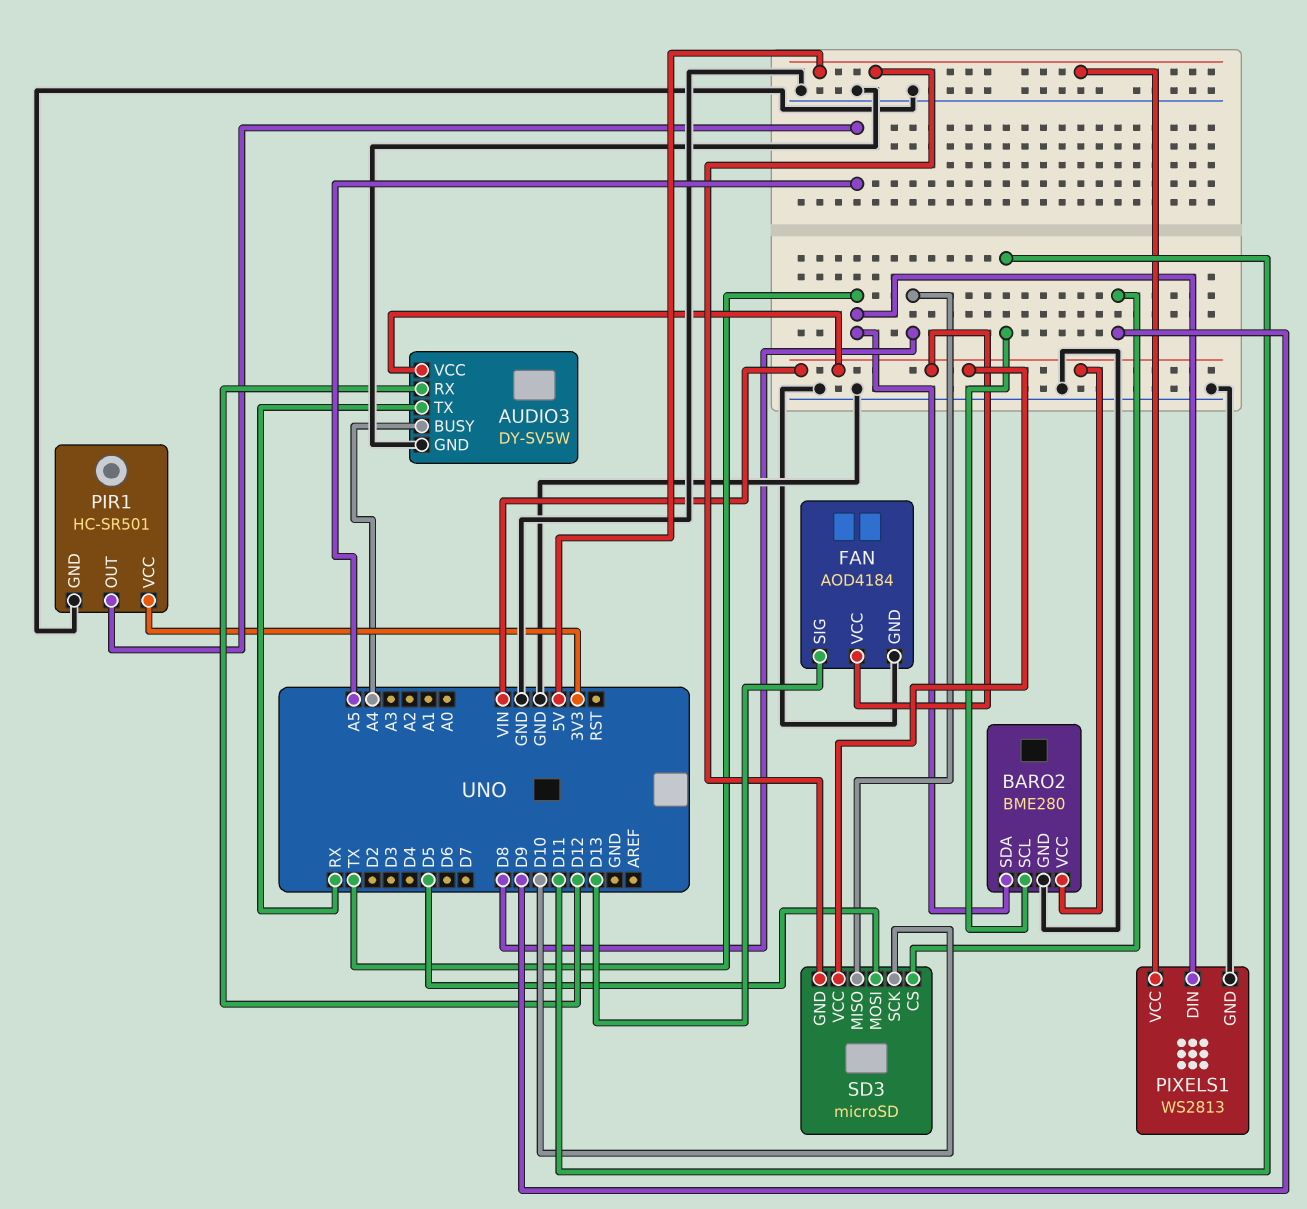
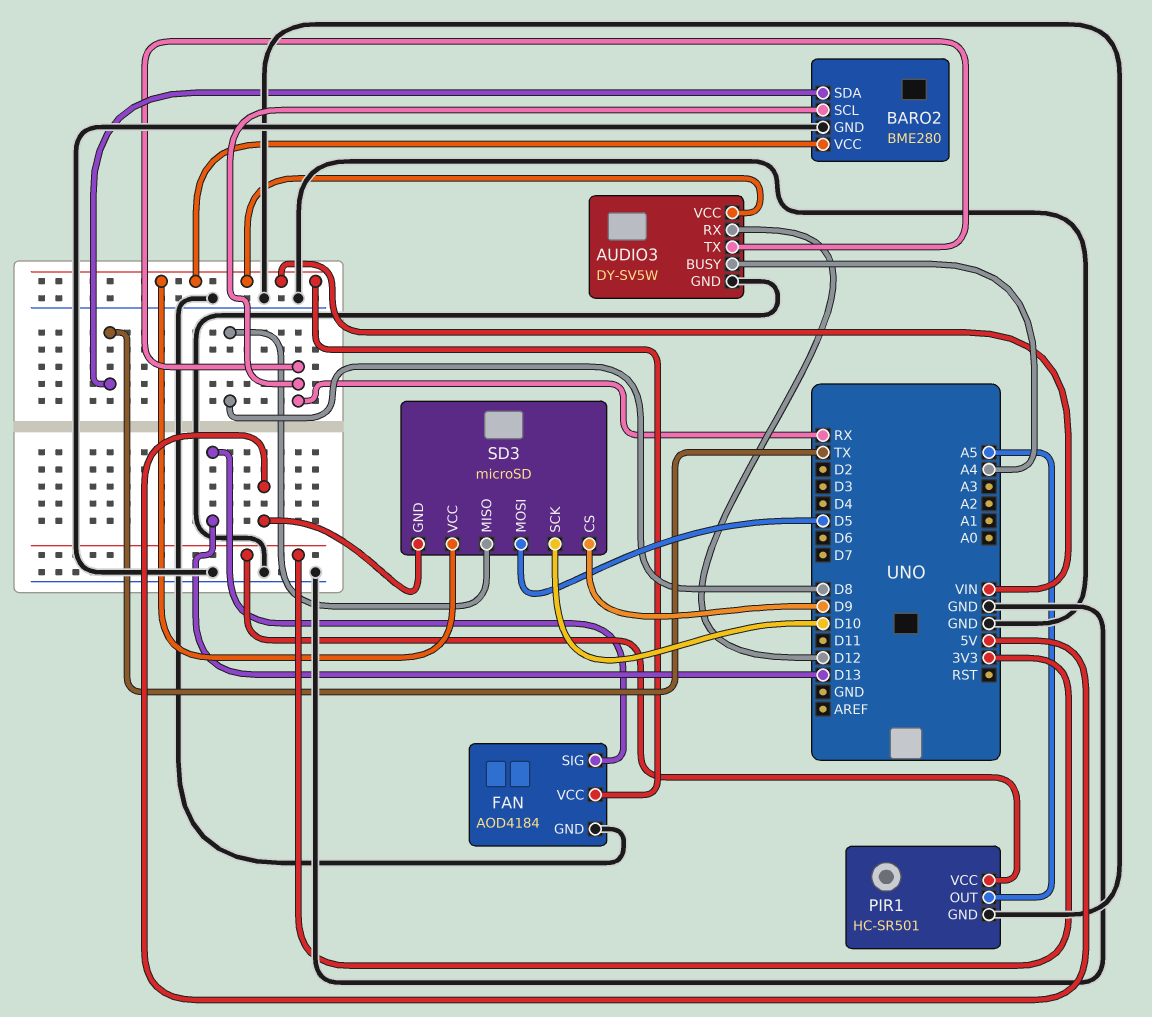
BARO2 pin SCL: D11 -> RX
PIXELS1: WS2813 -> none
PIXELS1 pin DIN: TX -> none
PIXELS1 pin GND: GND -> none
PIXELS1 pin VCC: 5V -> none

